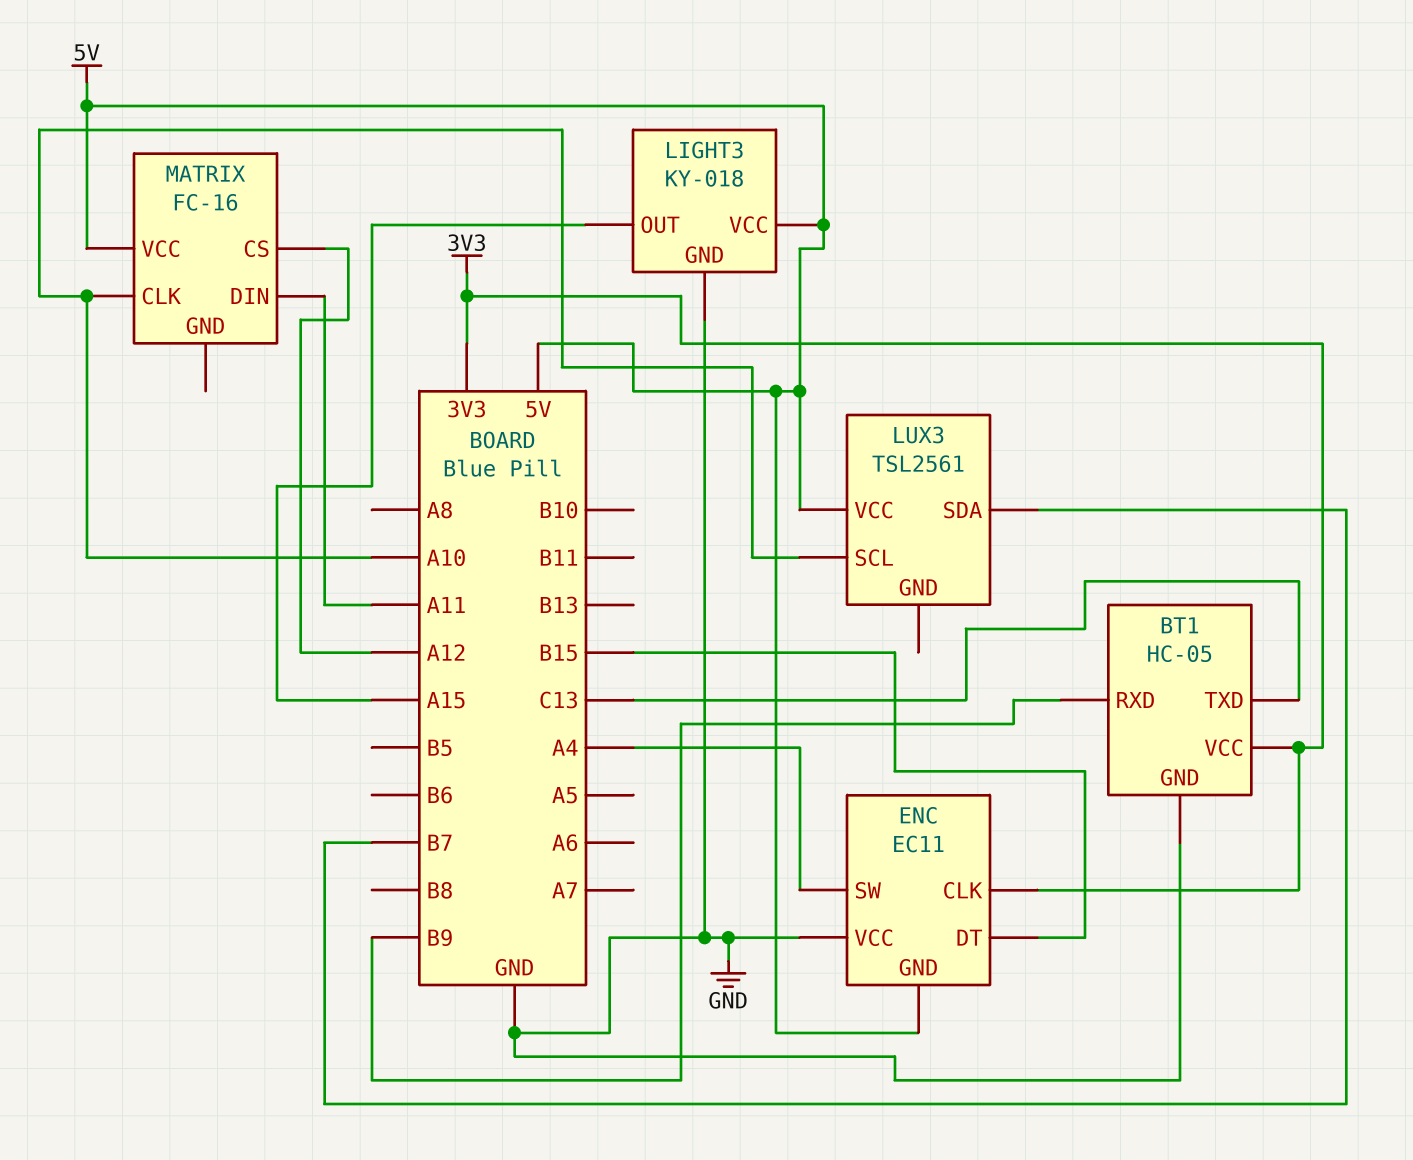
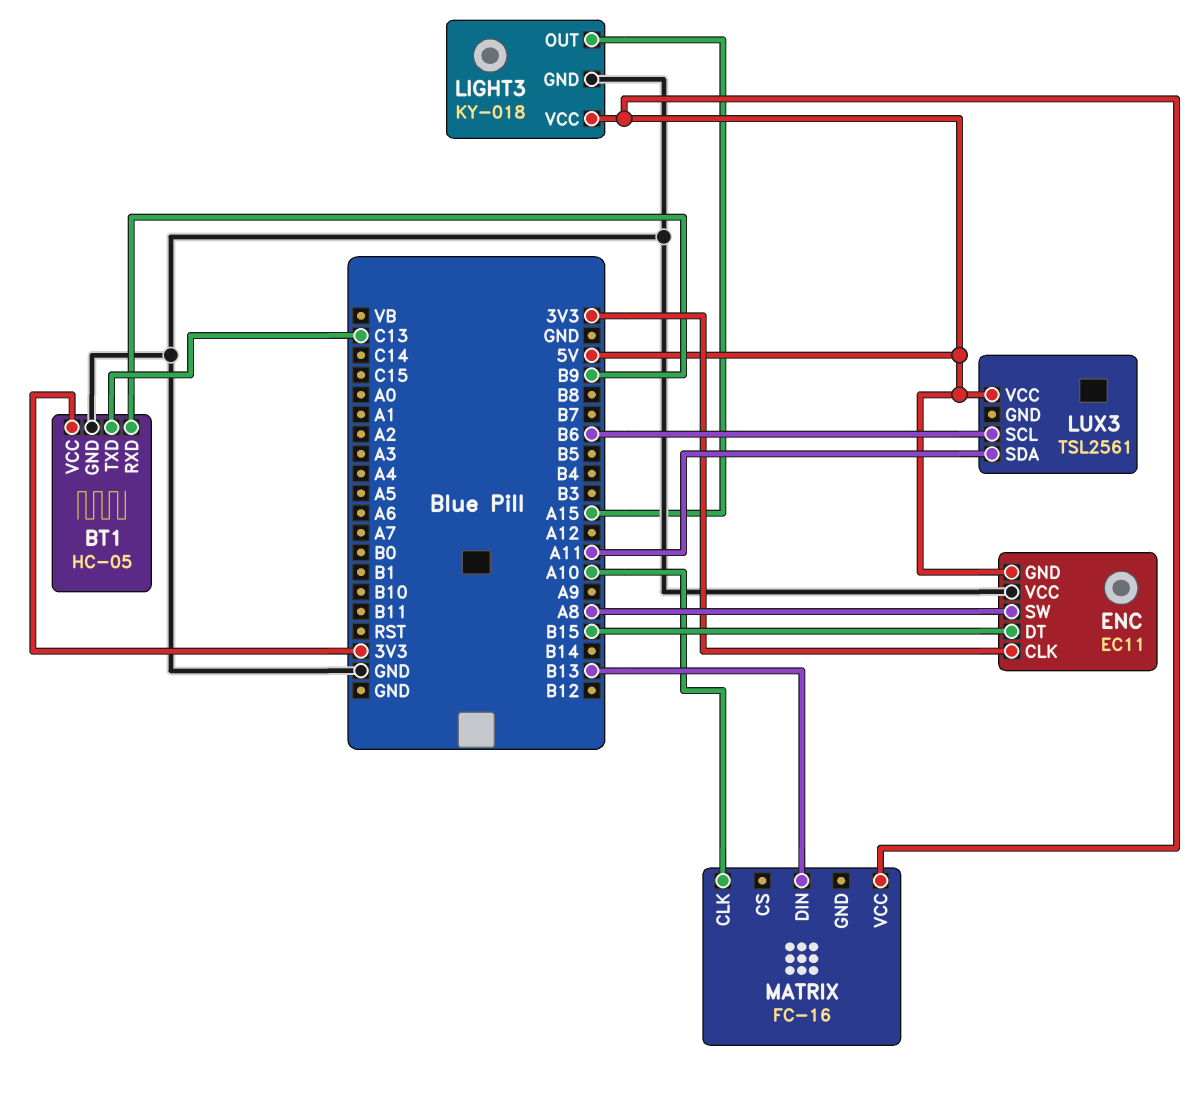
ENC pin SW: A4 -> A8
LUX3 pin SCL: A10 -> B6
LUX3 pin SDA: B7 -> A11
MATRIX pin CS: A12 -> none
MATRIX pin DIN: A11 -> B13

